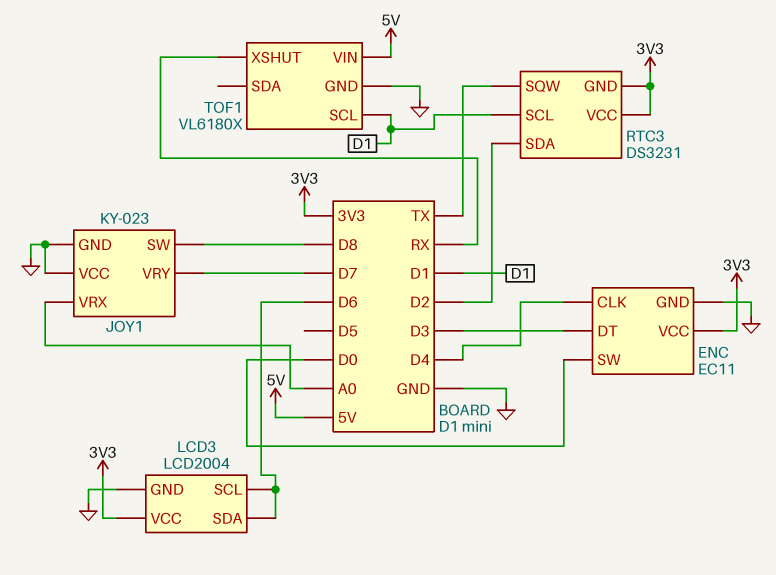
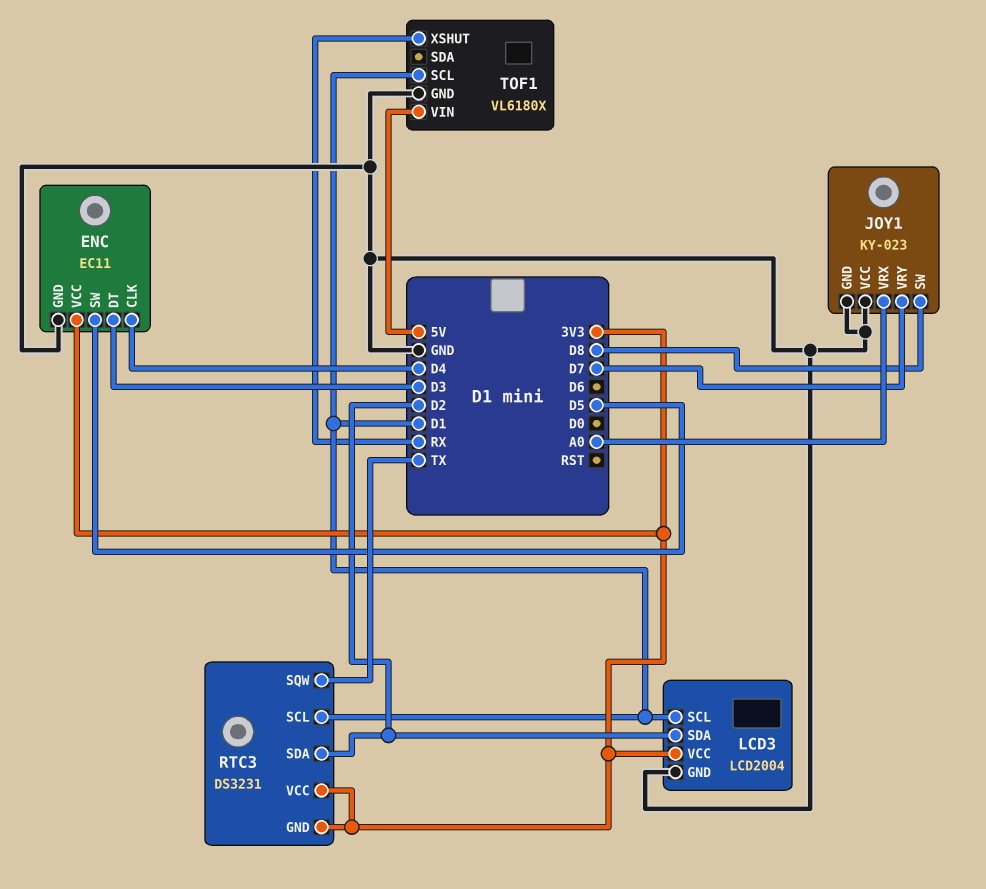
ENC pin SW: D0 -> D5
LCD3 pin SCL: D6 -> D1
LCD3 pin SDA: D6 -> D2

